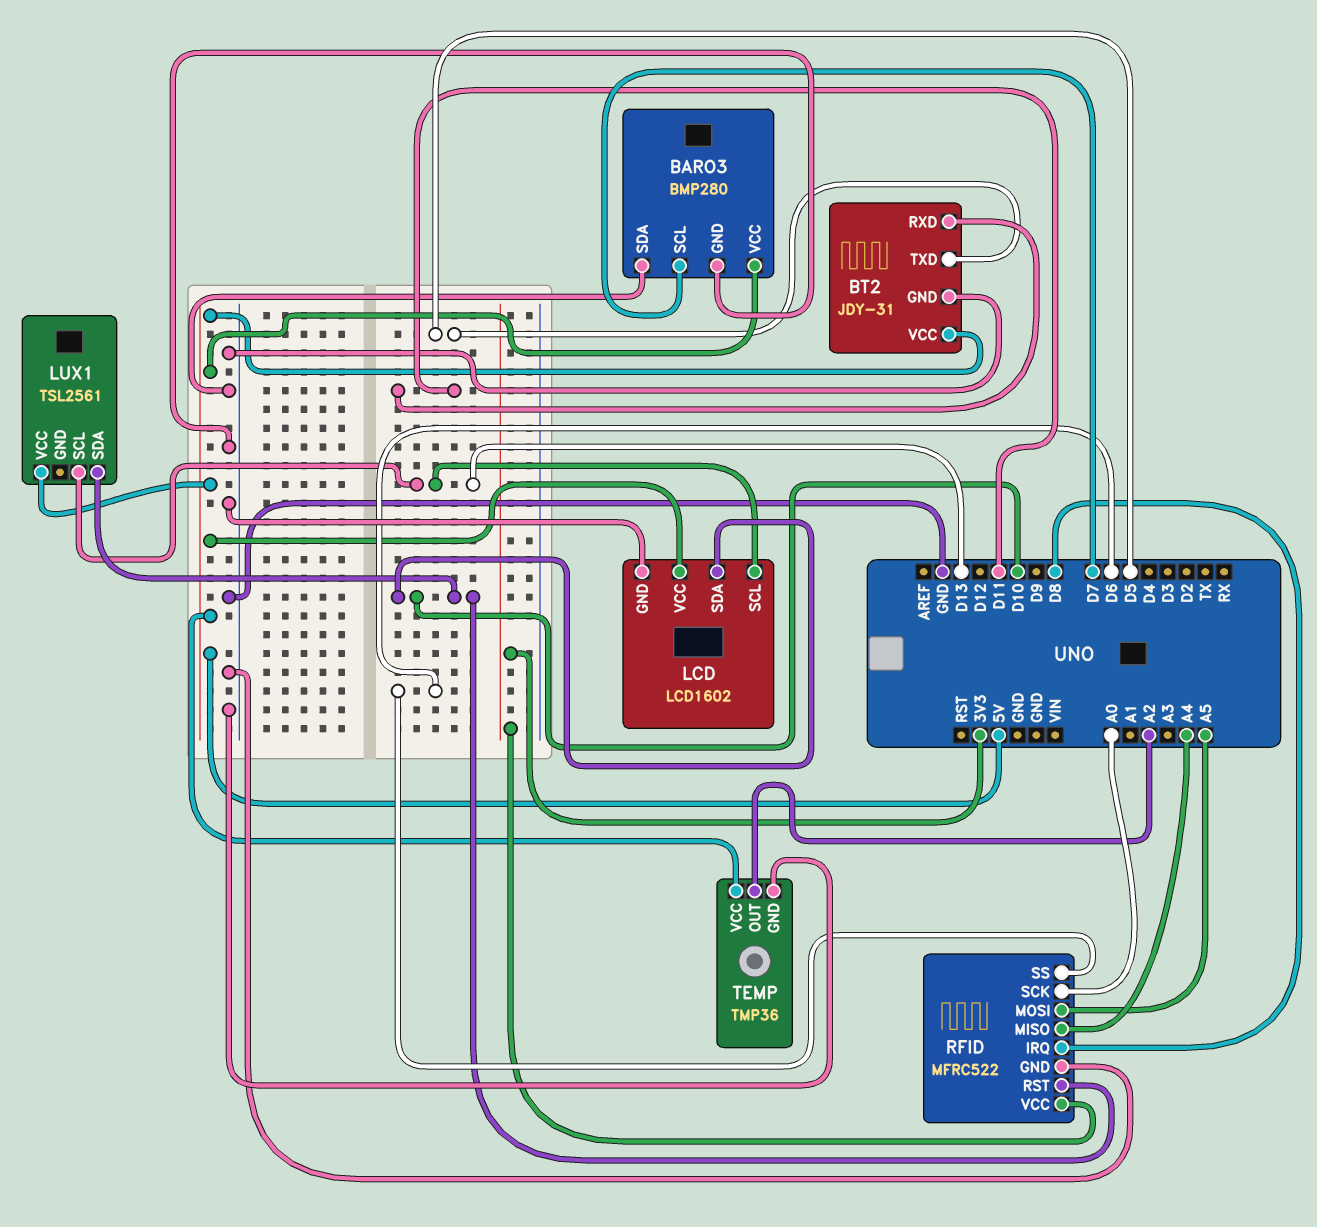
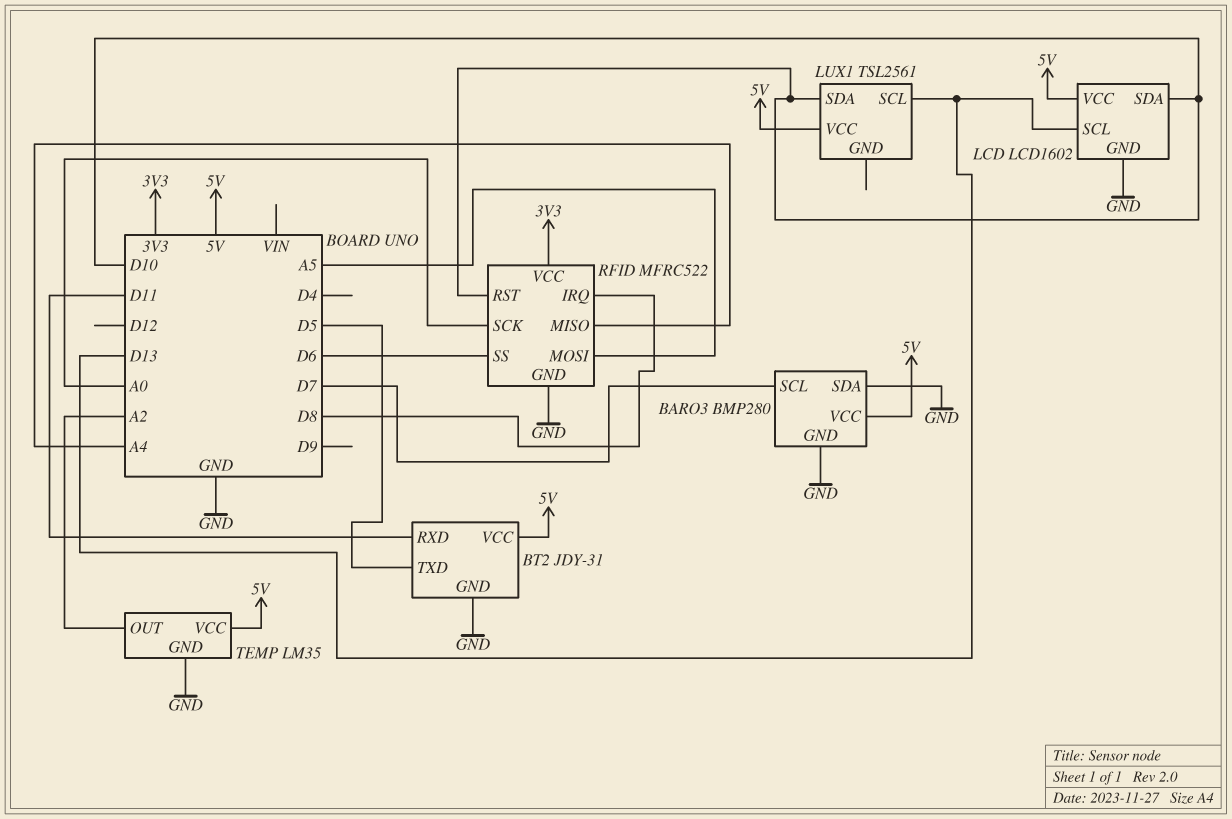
TEMP: TMP36 -> LM35

